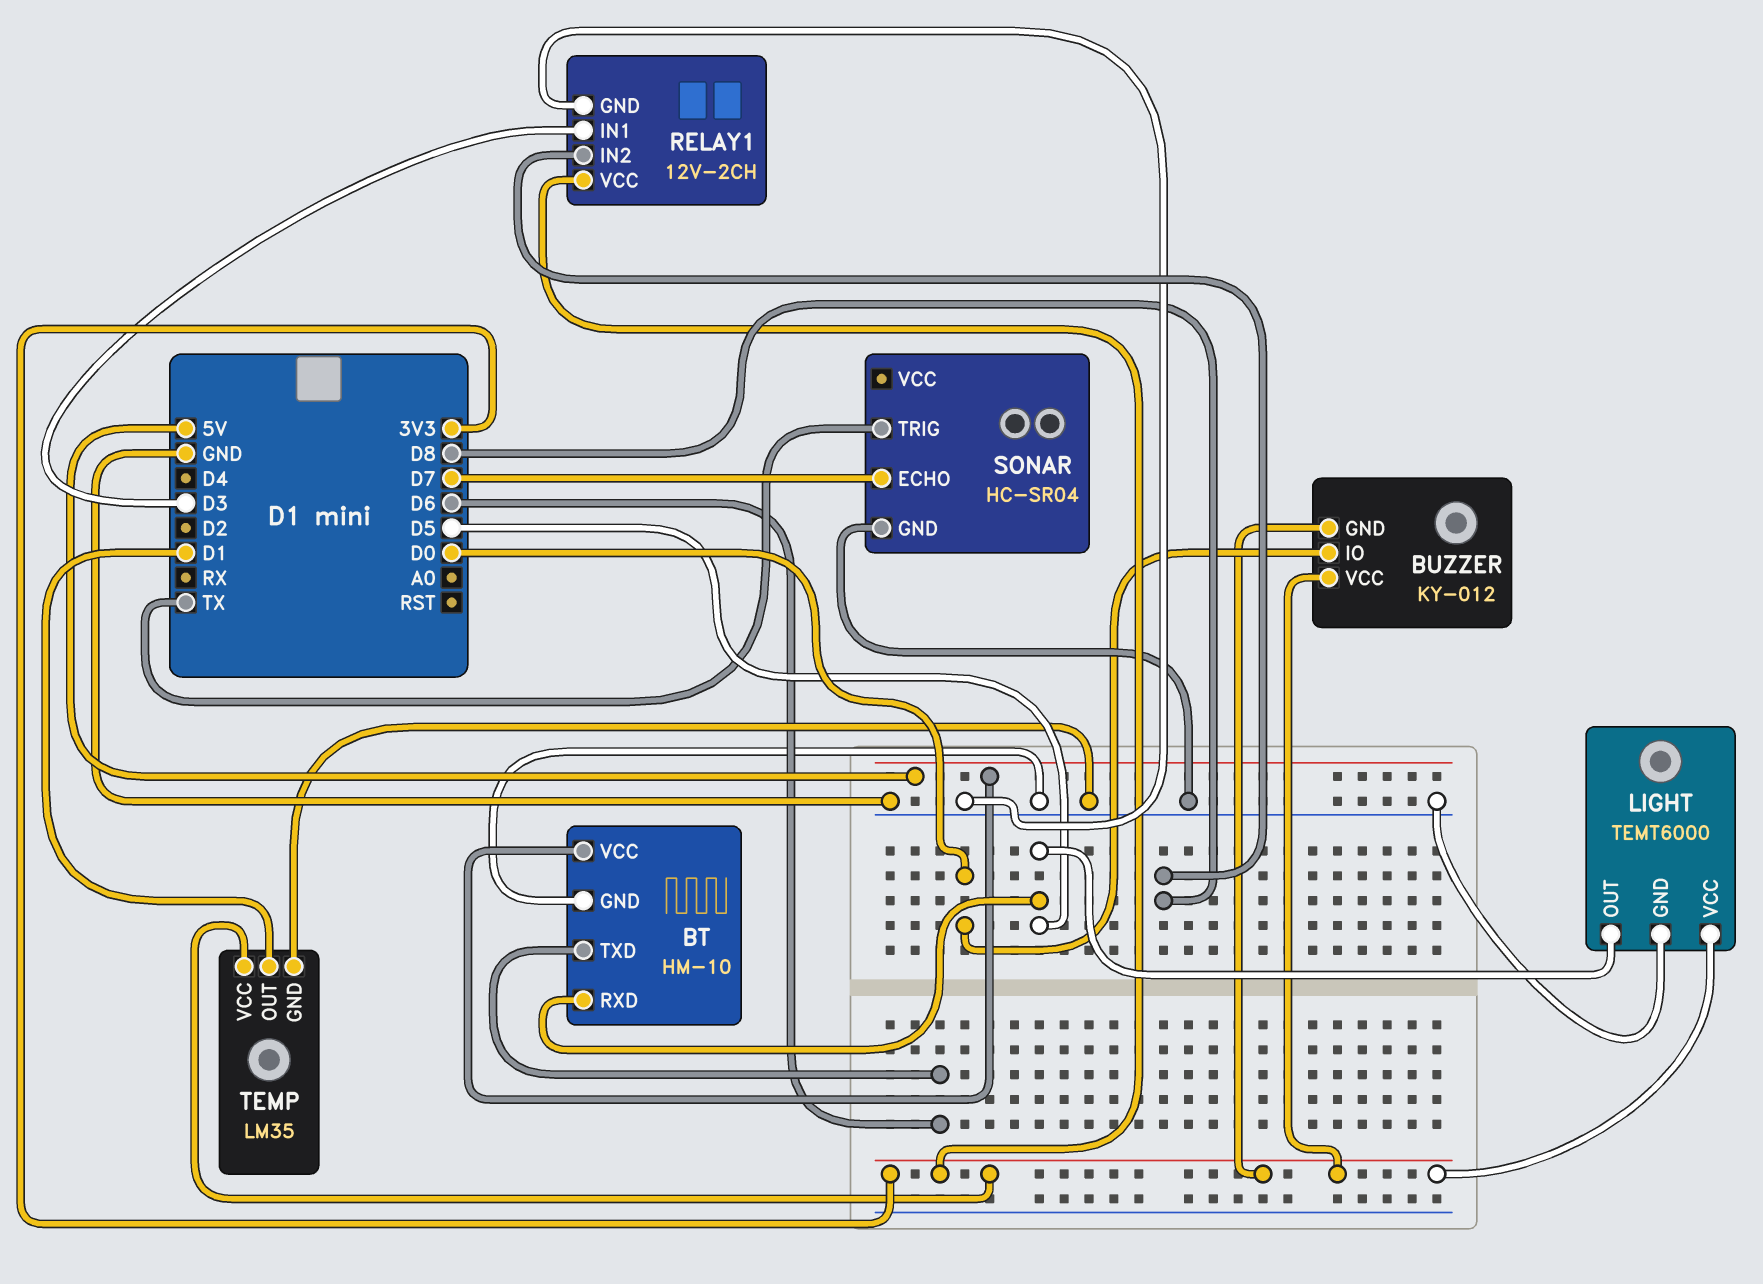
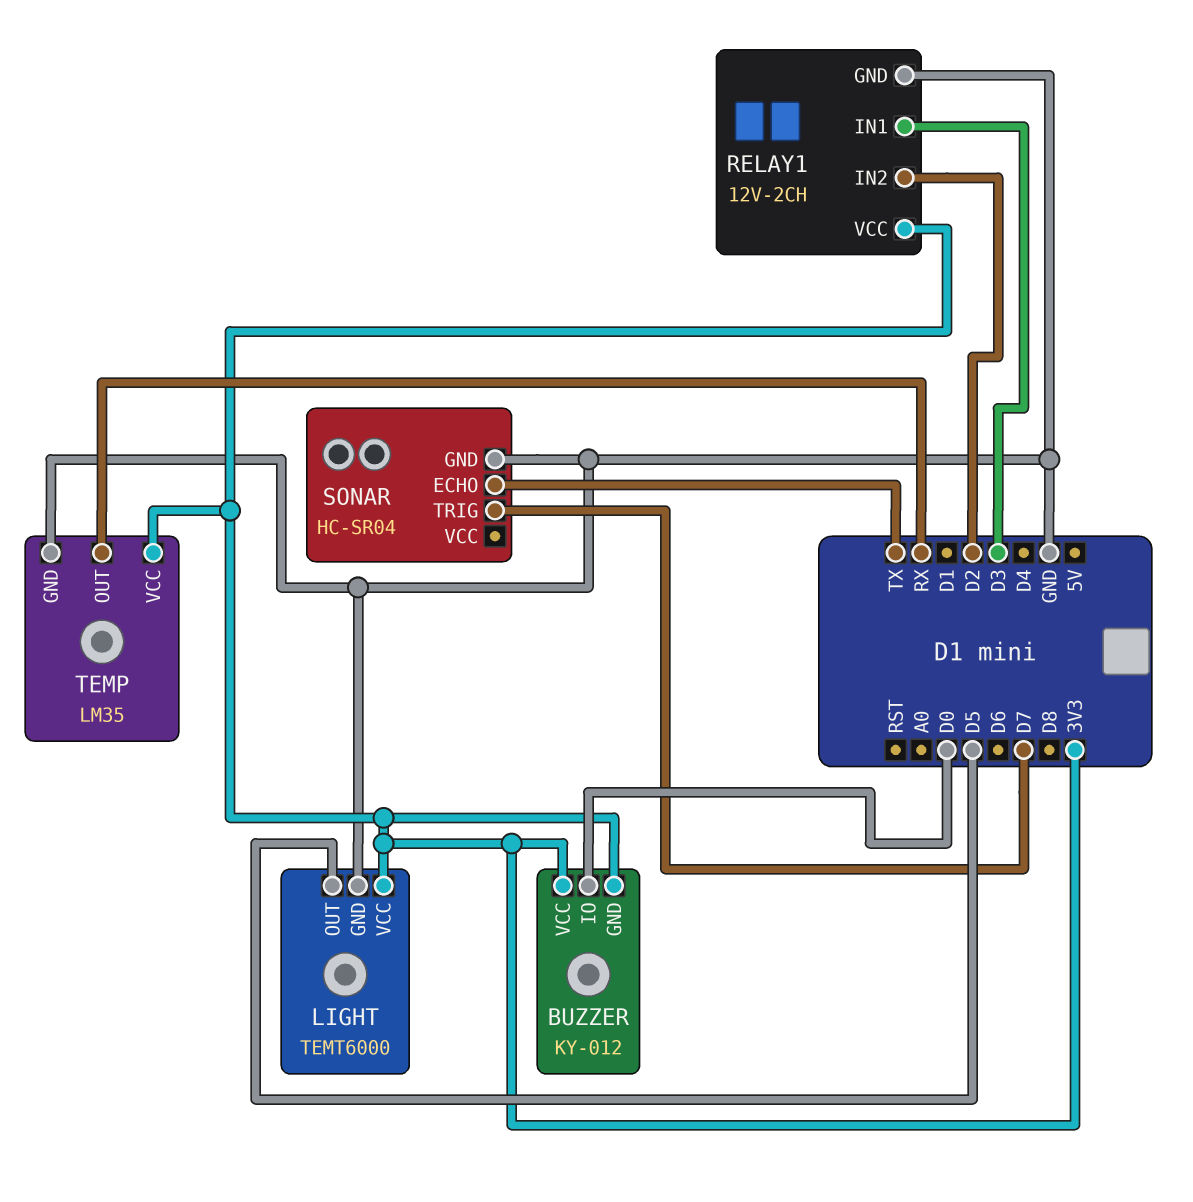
BT: HM-10 -> none
BT pin GND: GND -> none
BT pin RXD: D5 -> none
BT pin TXD: D6 -> none
BT pin VCC: 5V -> none
RELAY1 pin IN2: D8 -> D2
SONAR pin ECHO: D7 -> TX
SONAR pin TRIG: TX -> D7
TEMP pin OUT: D1 -> RX

